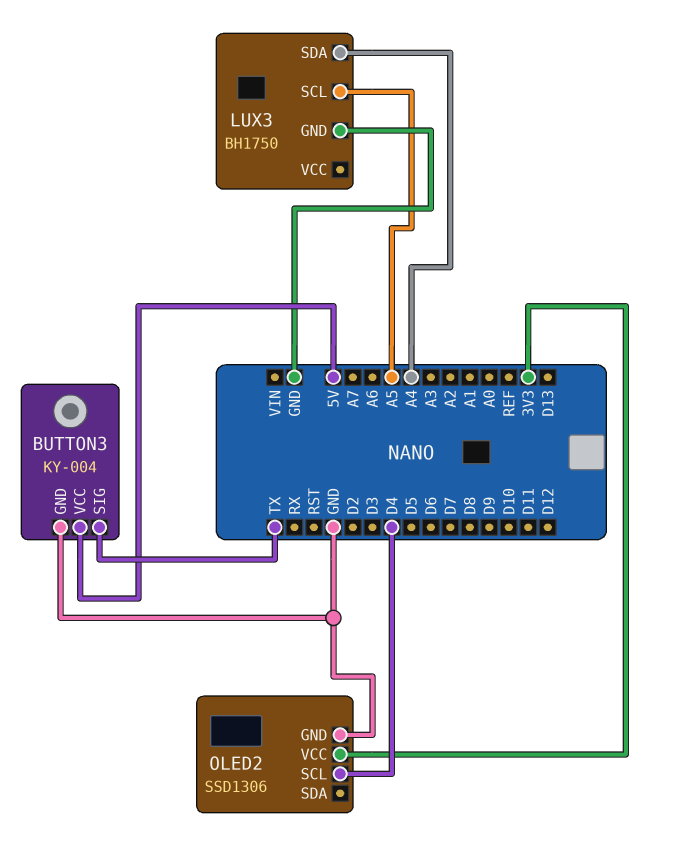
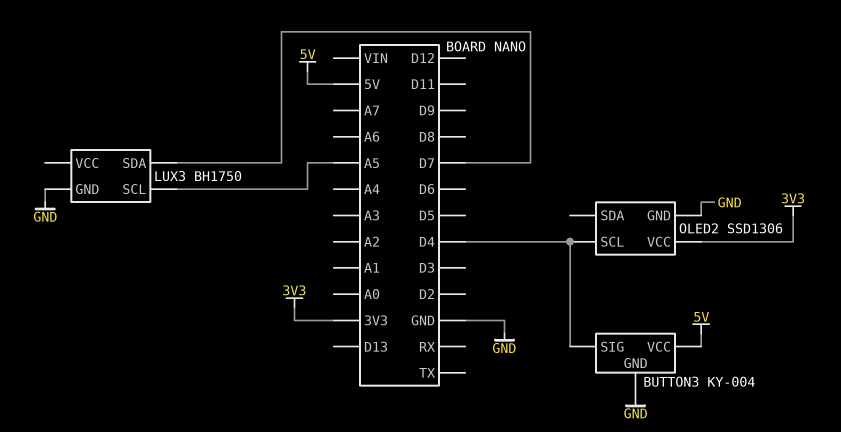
BUTTON3 pin SIG: TX -> D4
LUX3 pin SDA: A4 -> D7

